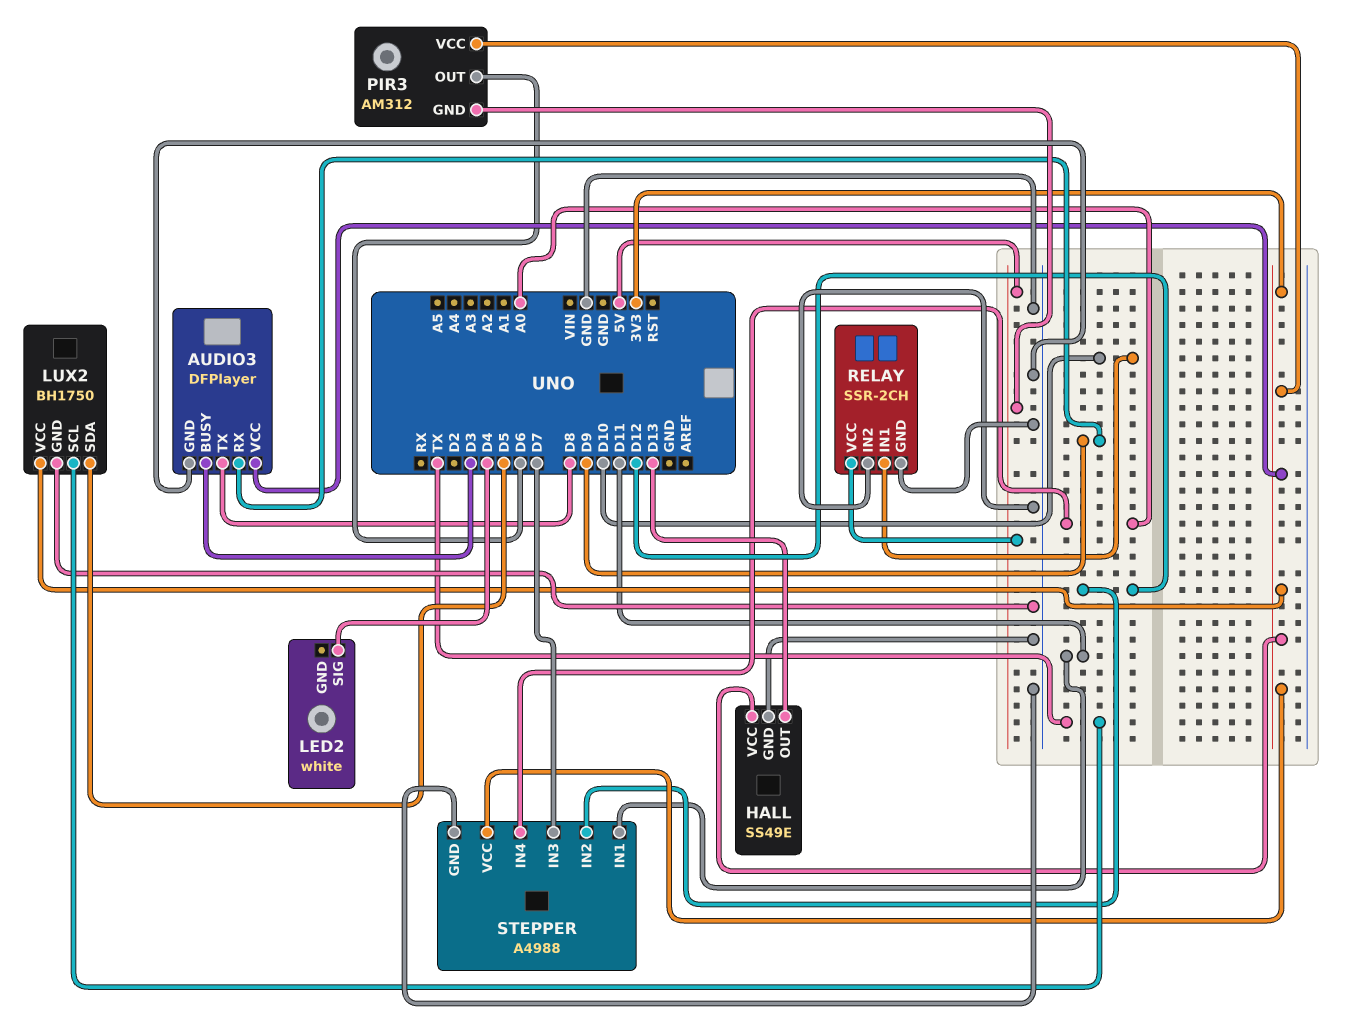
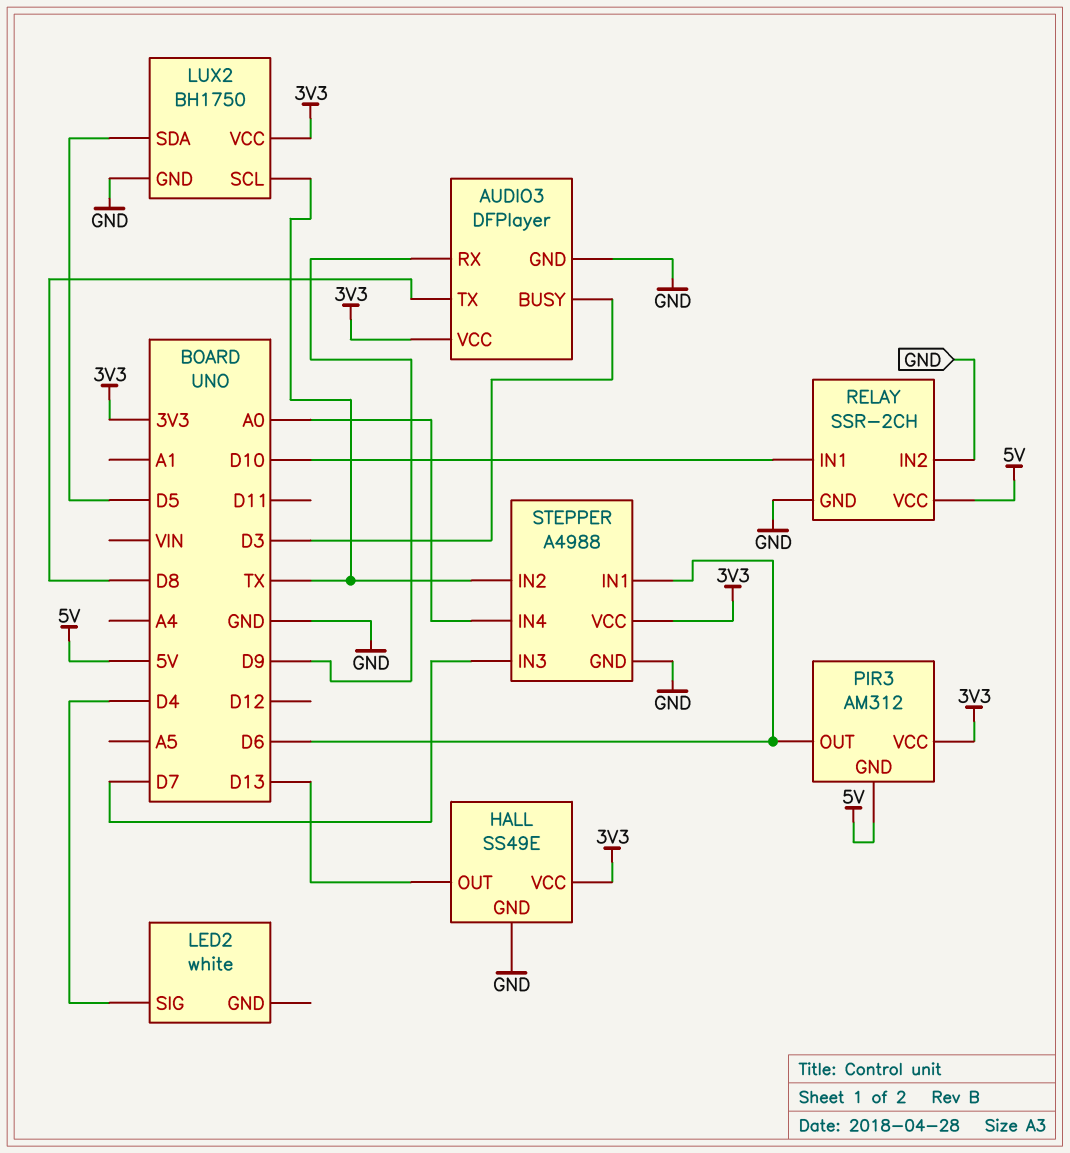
STEPPER pin IN1: D11 -> D6
STEPPER pin IN2: D12 -> TX

